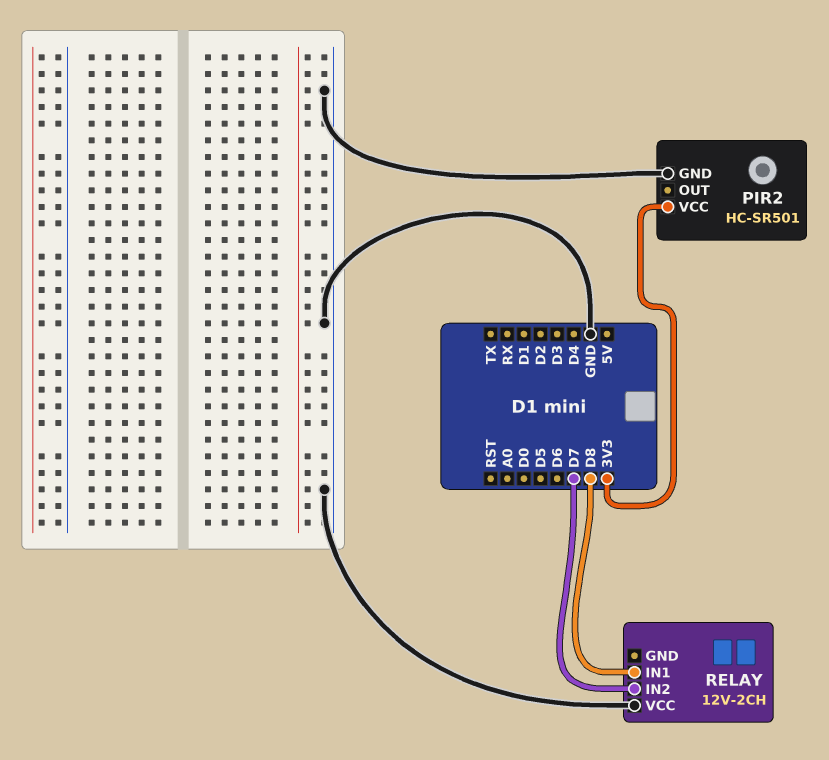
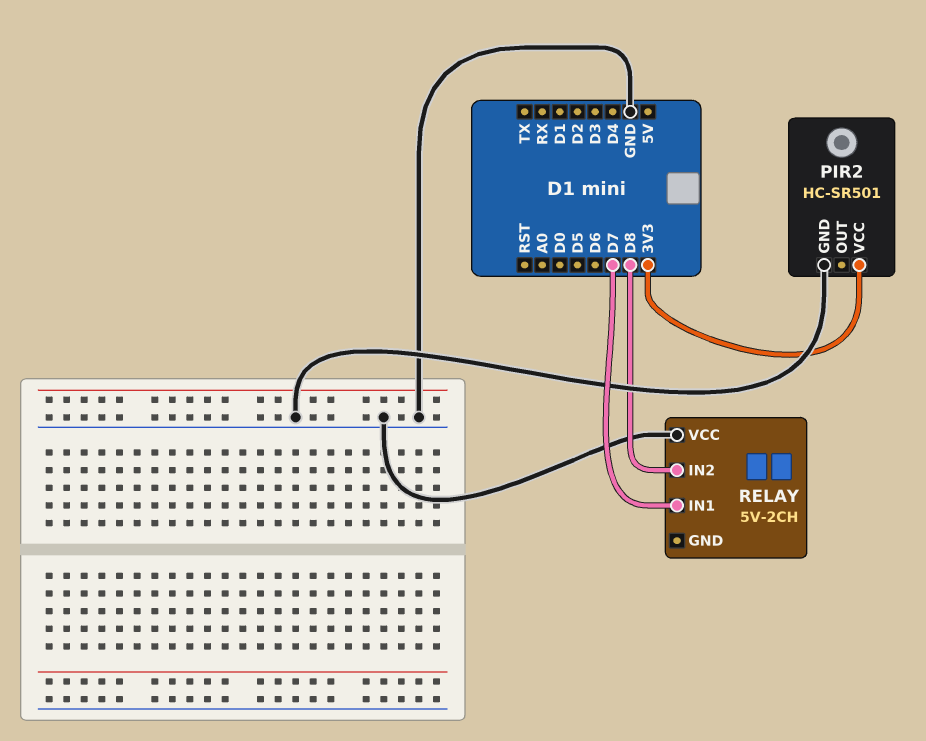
RELAY: 12V-2CH -> 5V-2CH
RELAY pin IN1: D8 -> D7
RELAY pin IN2: D7 -> D8

